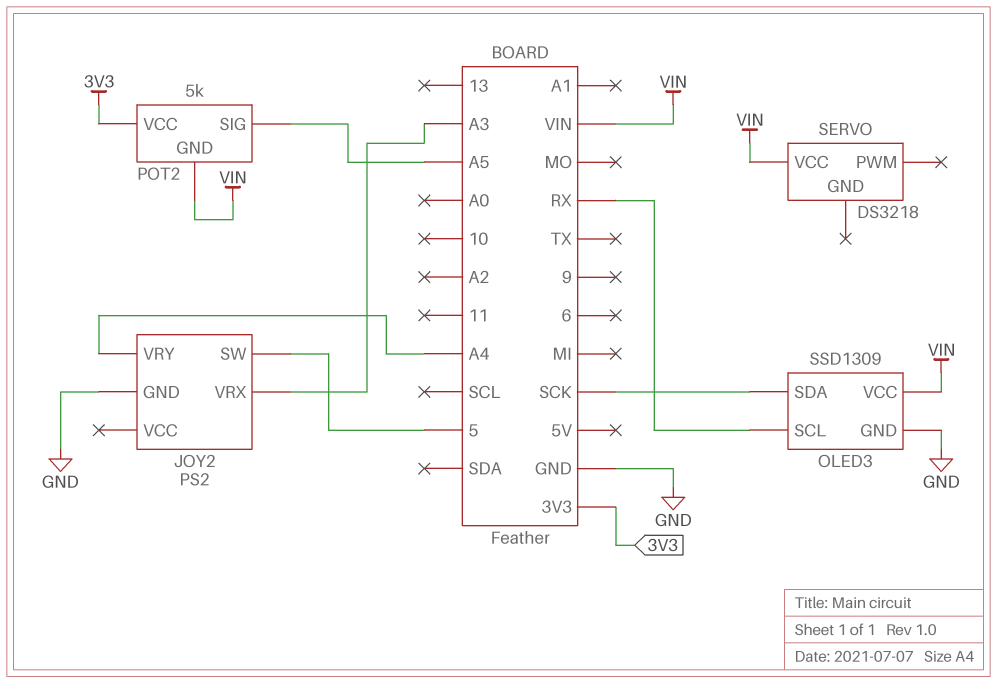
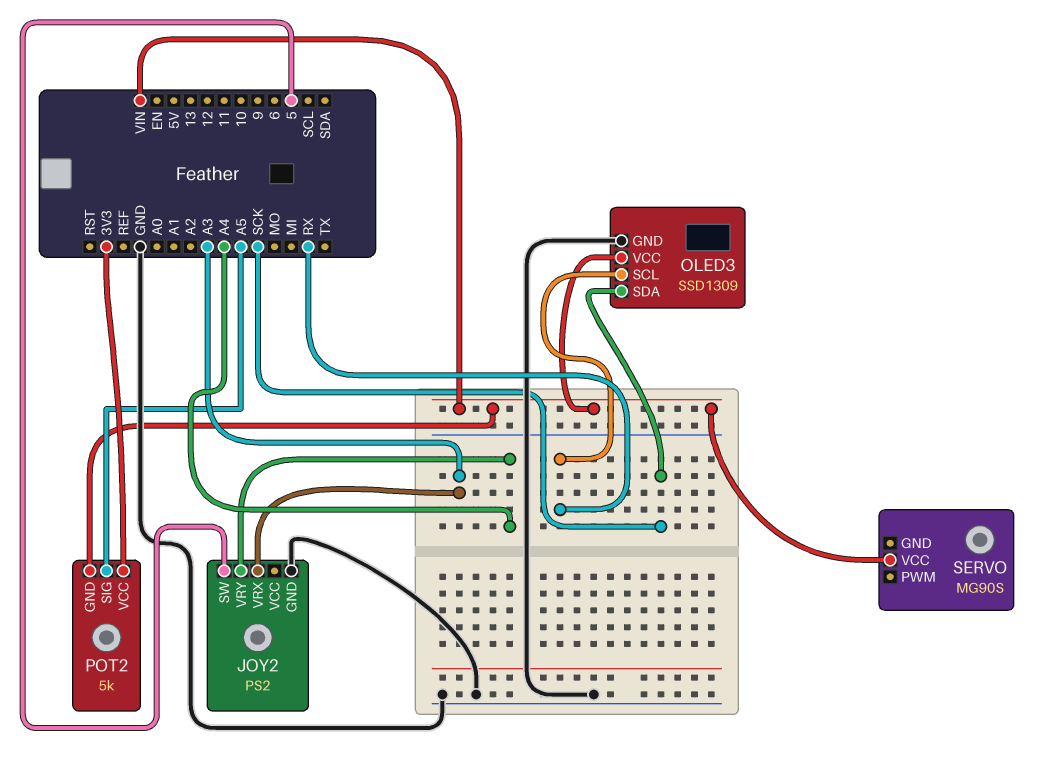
SERVO: DS3218 -> MG90S

